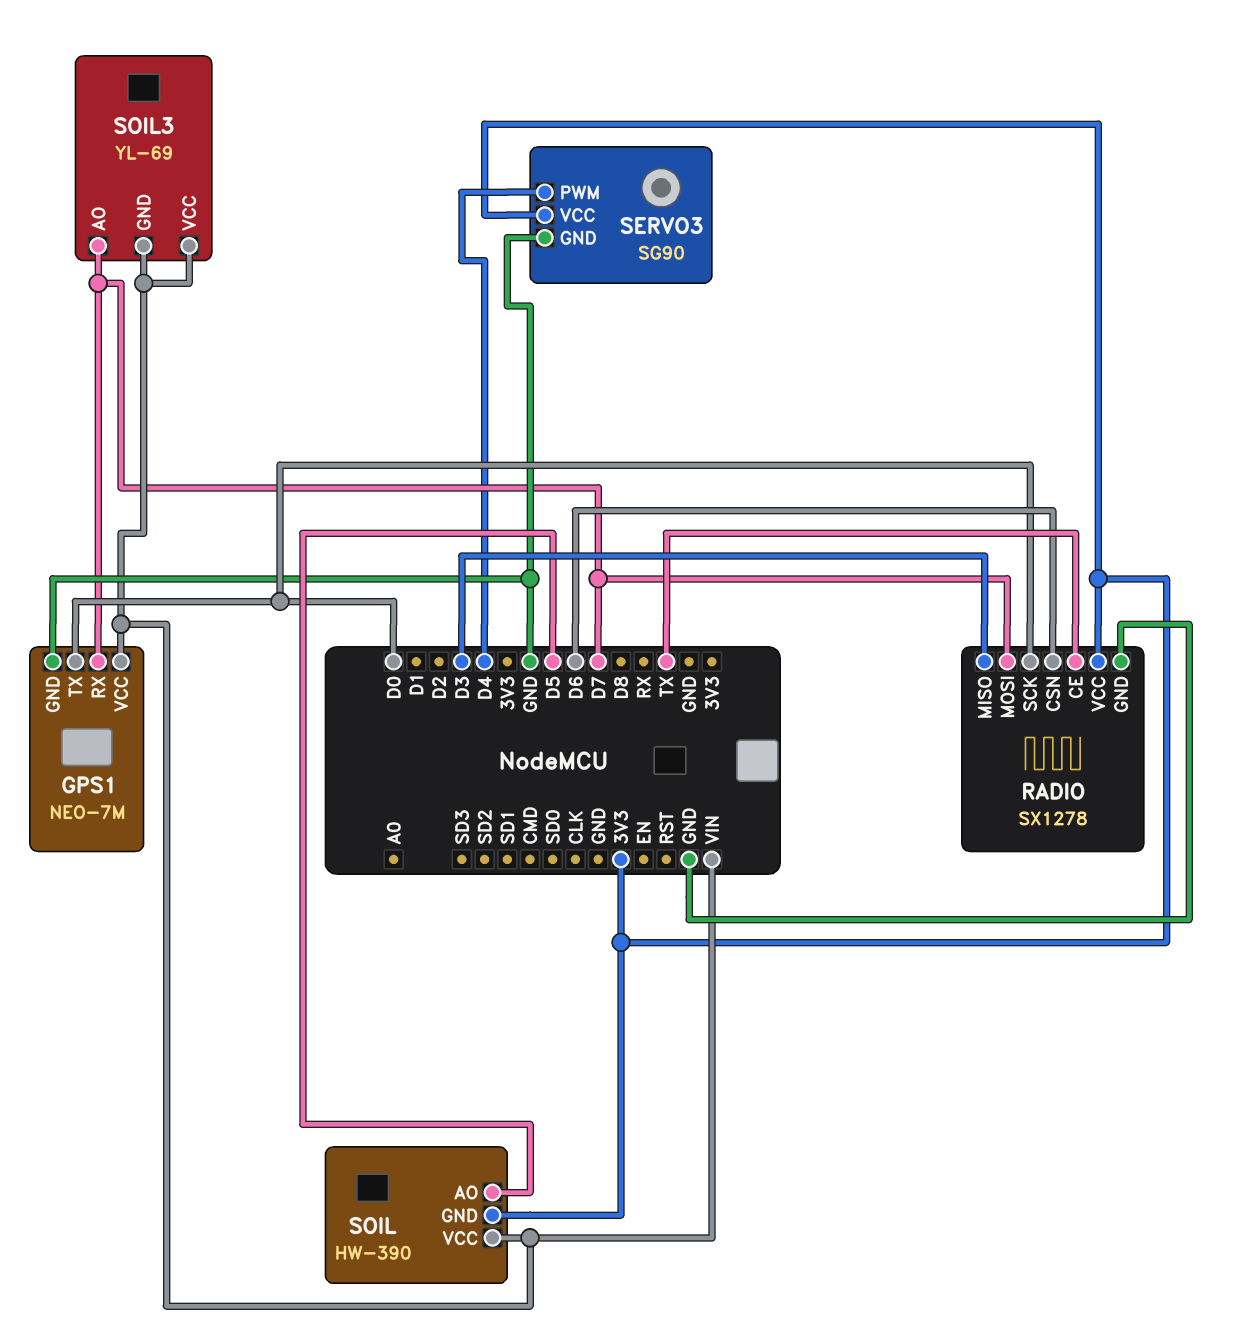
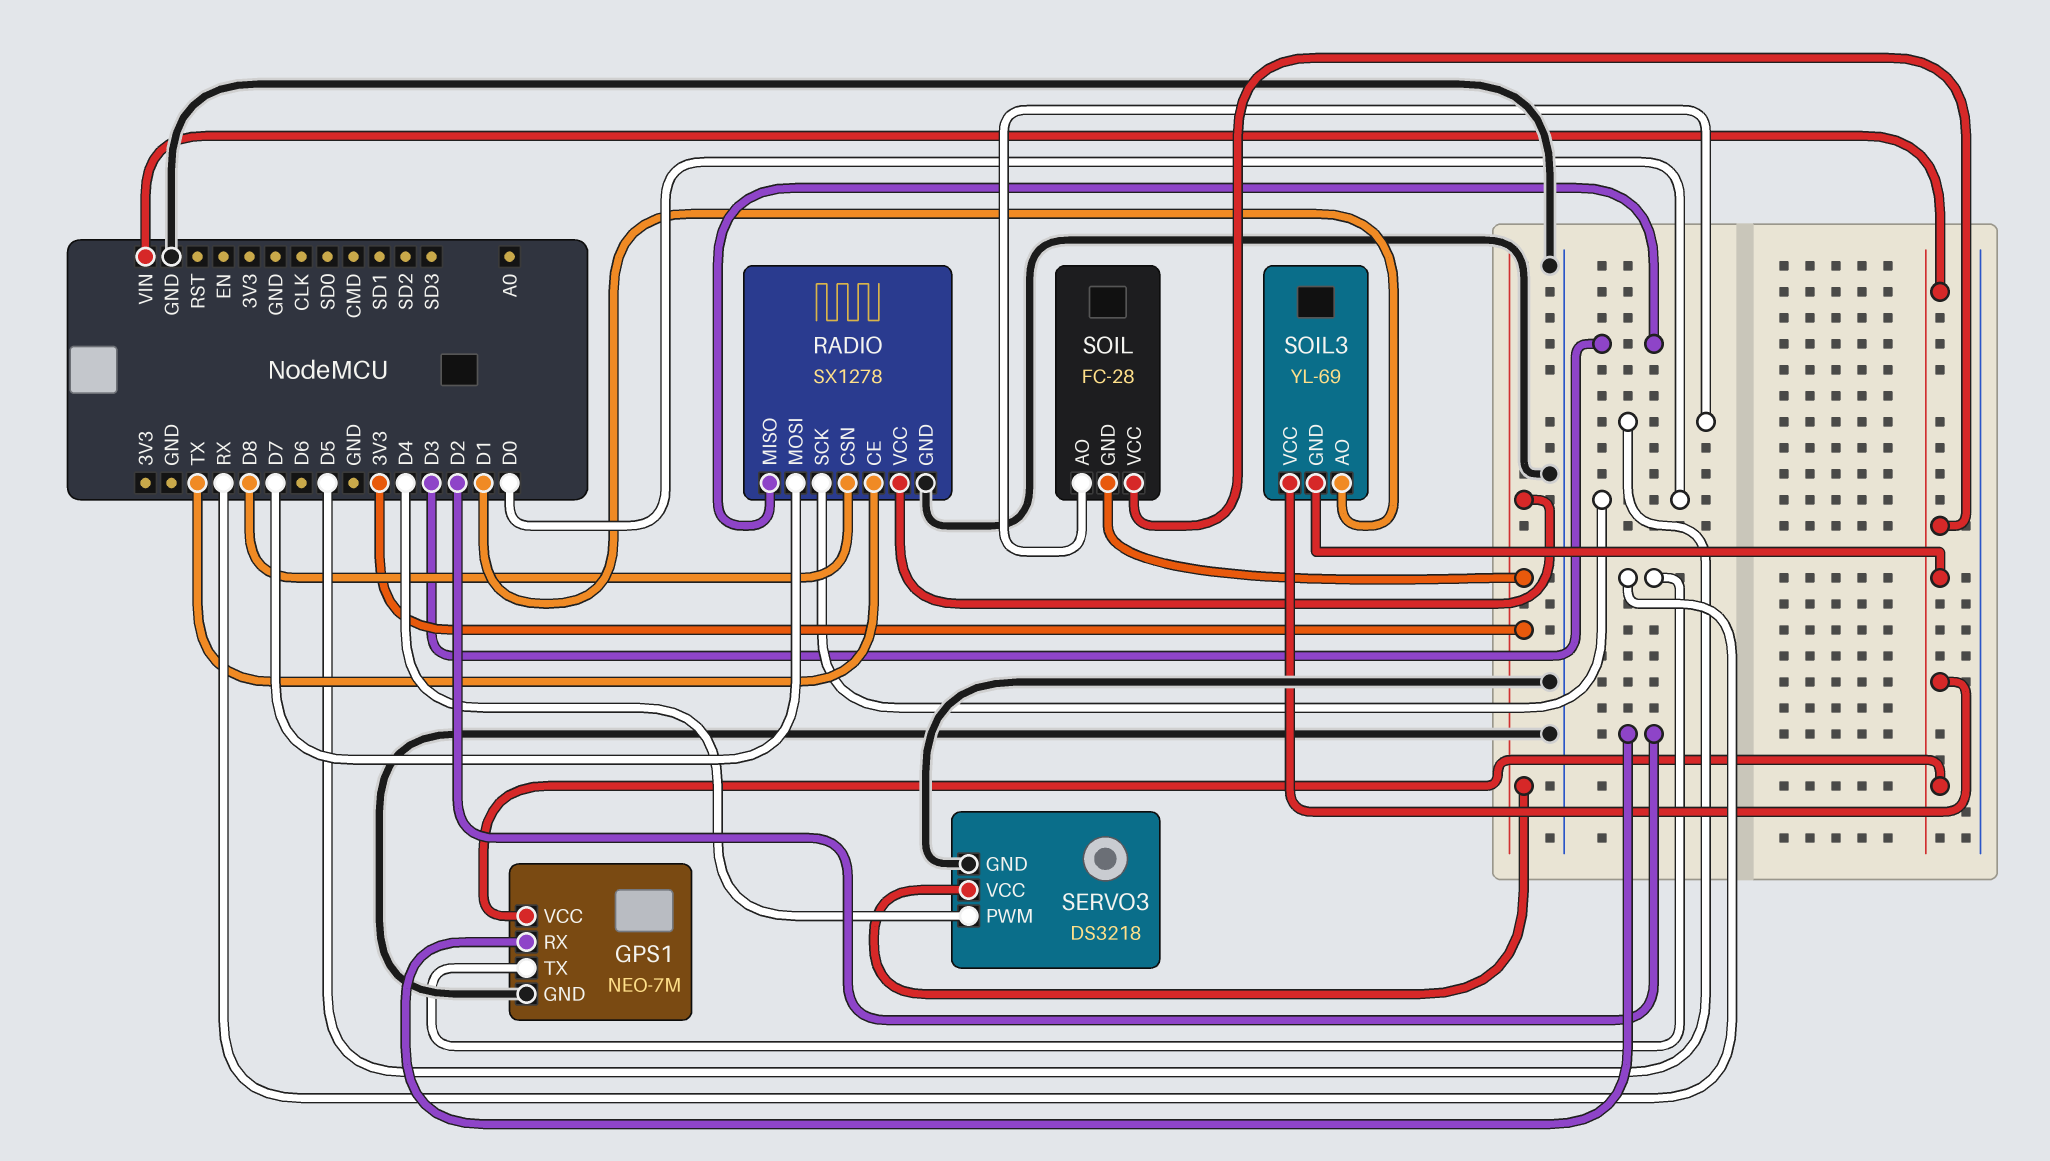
GPS1 pin RX: D7 -> D2
GPS1 pin TX: D0 -> RX
RADIO pin CSN: D6 -> D8
SERVO3: SG90 -> DS3218
SOIL: HW-390 -> FC-28
SOIL3 pin AO: D7 -> D1

